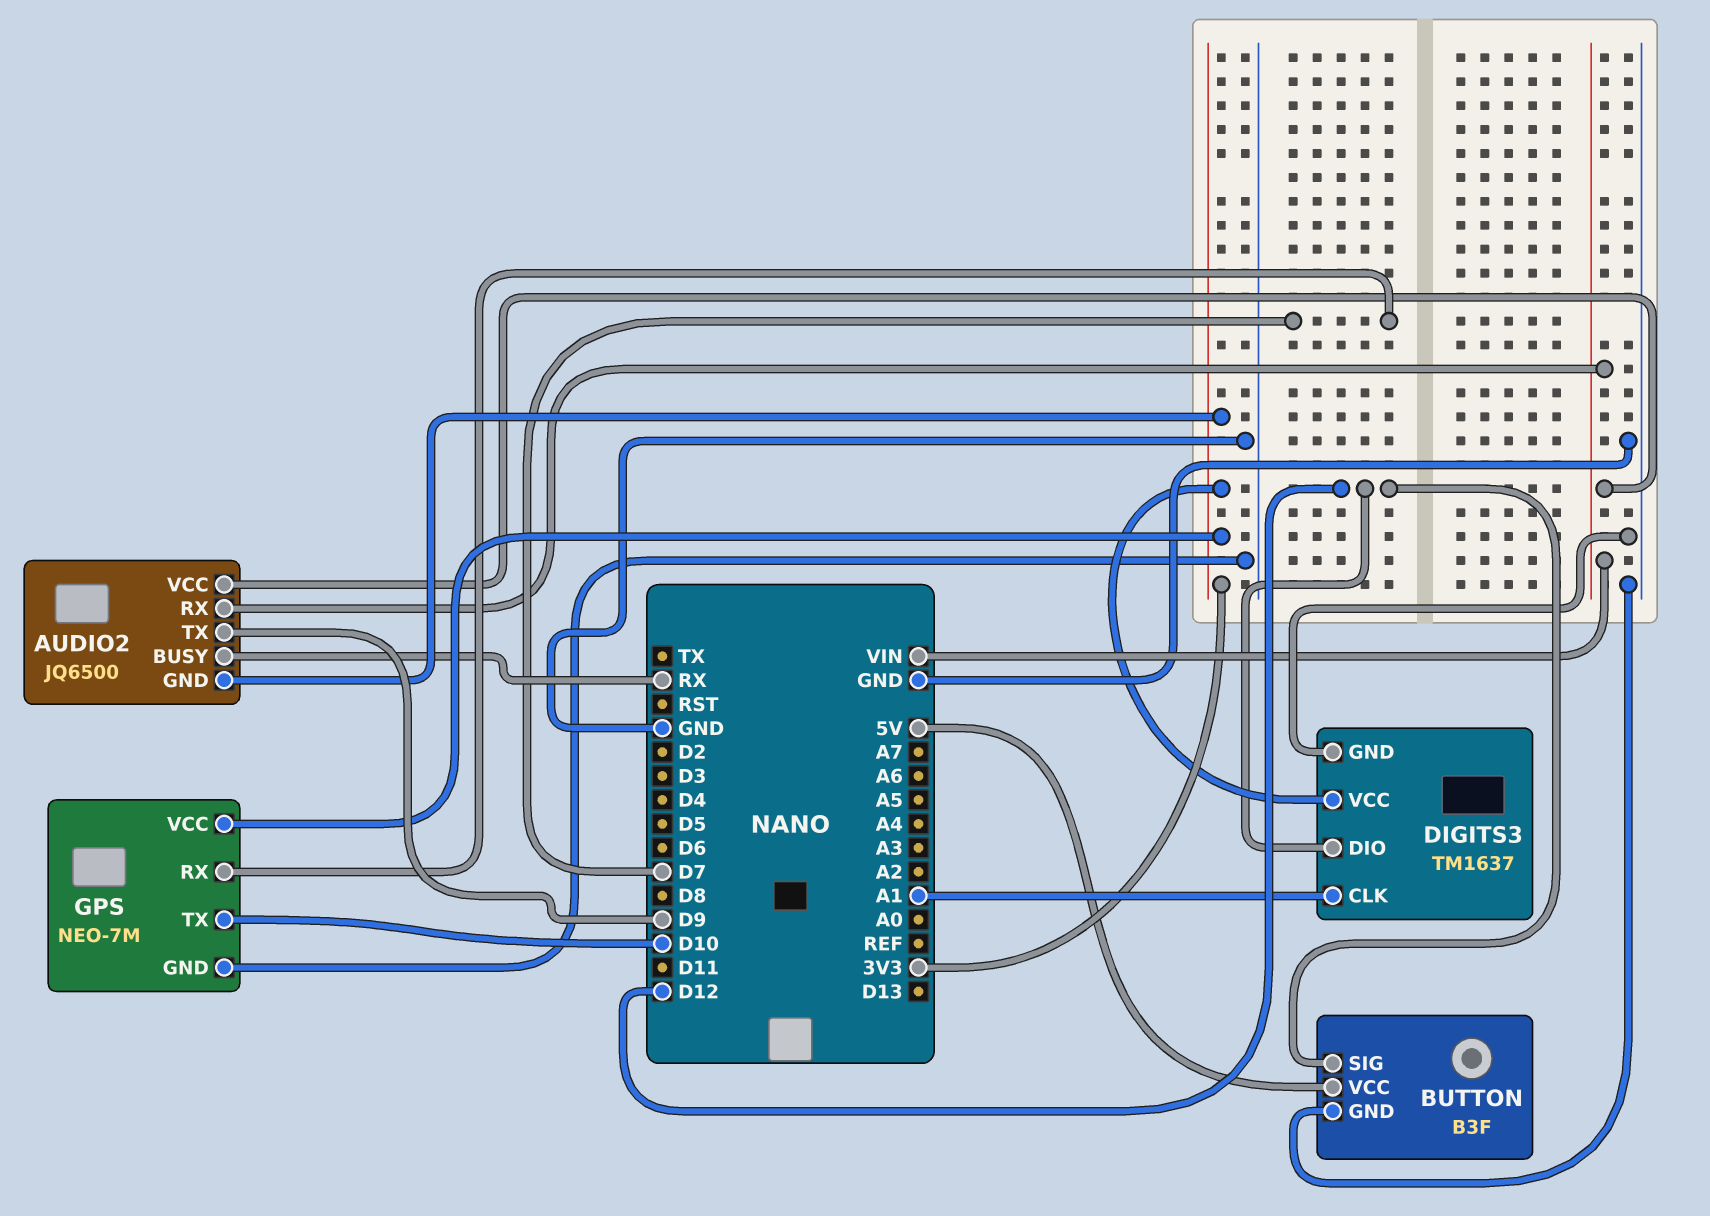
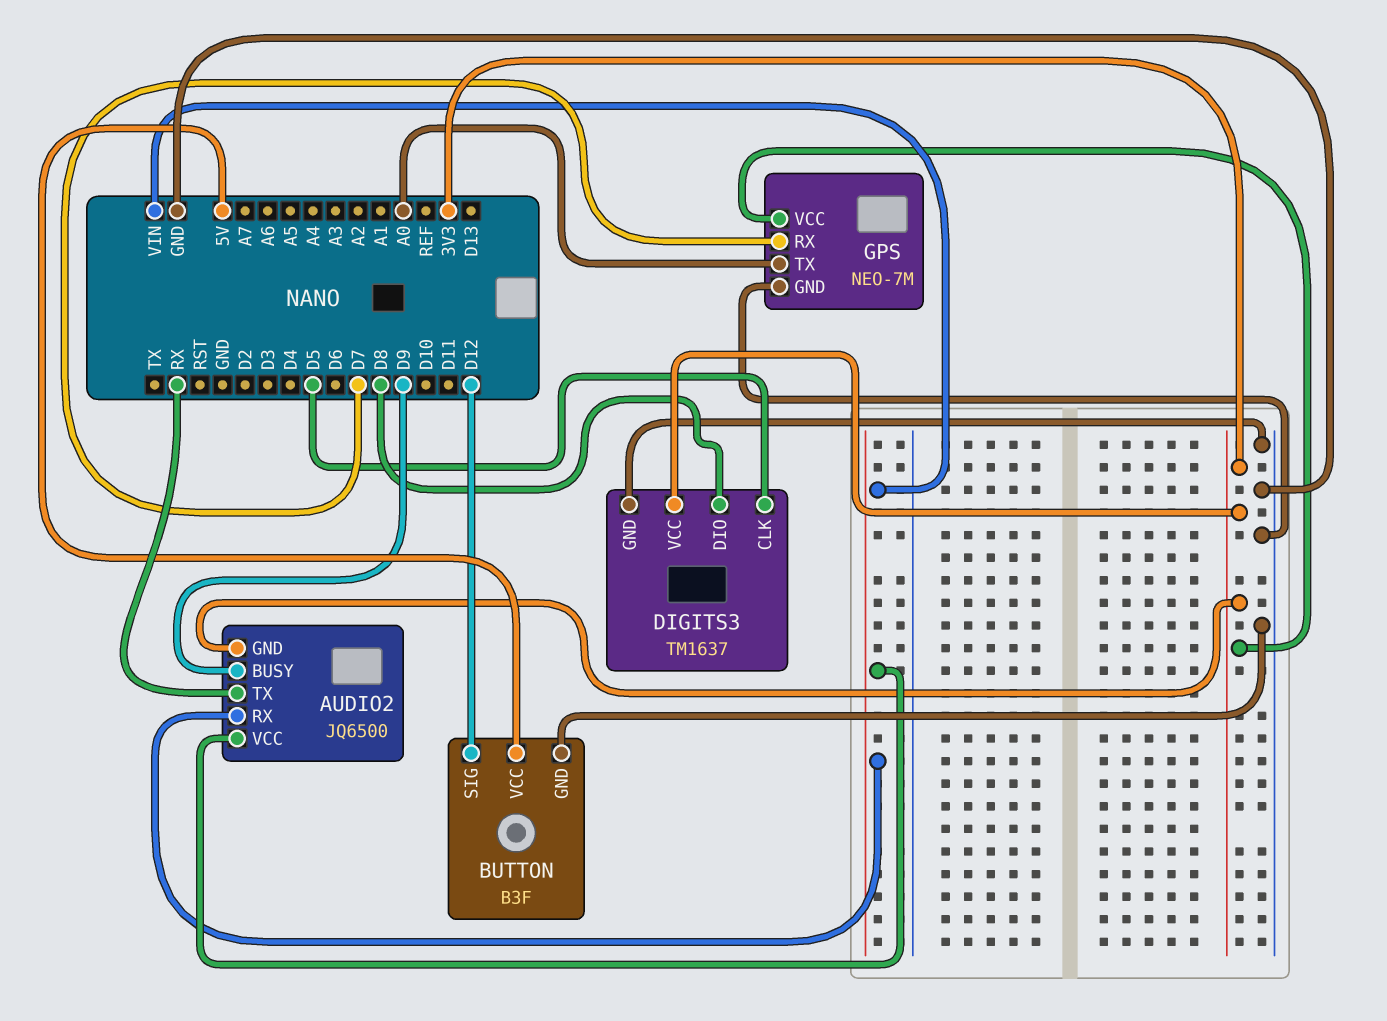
AUDIO2 pin BUSY: RX -> D9
AUDIO2 pin TX: D9 -> RX
DIGITS3 pin CLK: A1 -> D5
DIGITS3 pin DIO: D12 -> D8
GPS pin TX: D10 -> A0

